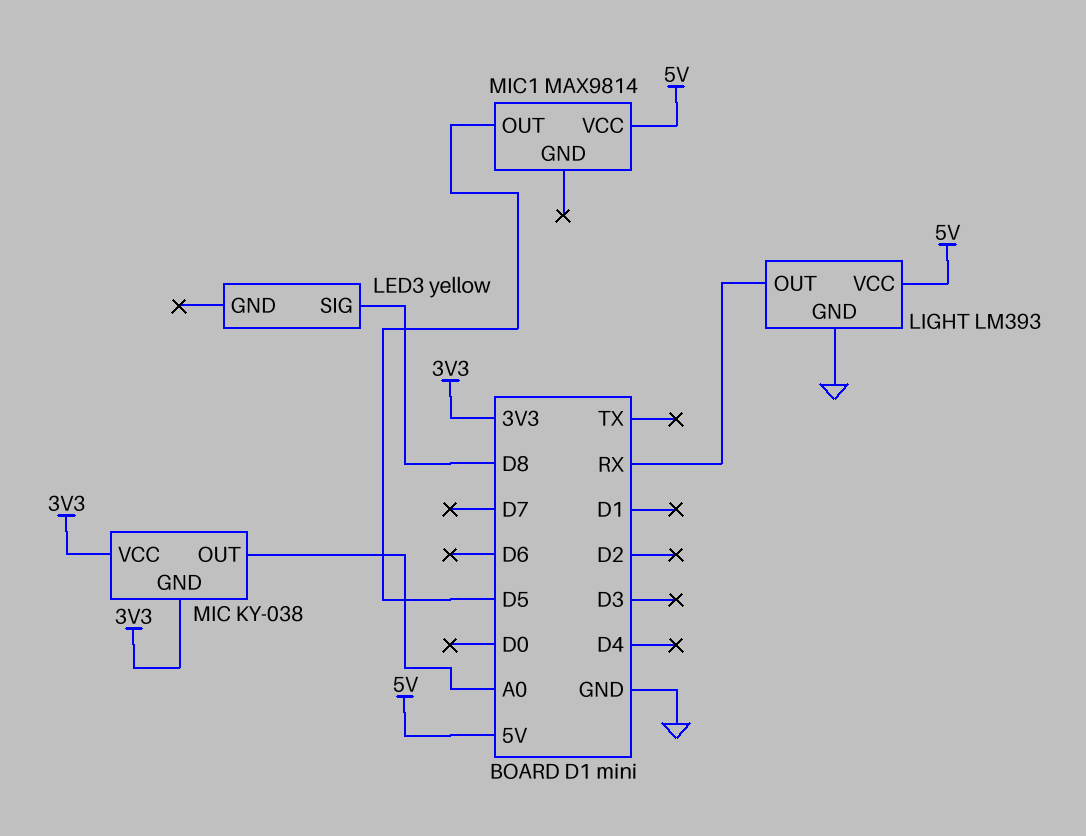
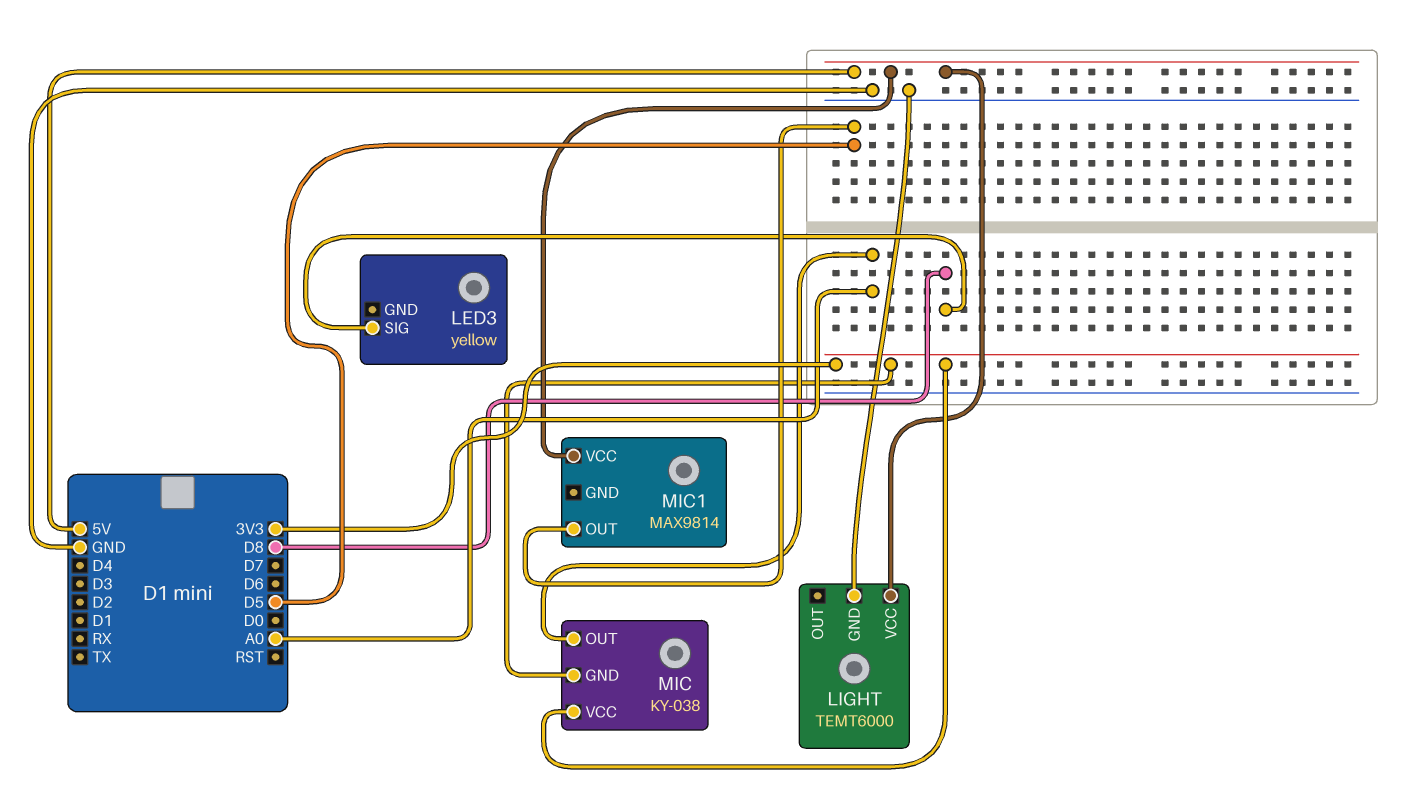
LIGHT: LM393 -> TEMT6000
LIGHT pin OUT: RX -> none

